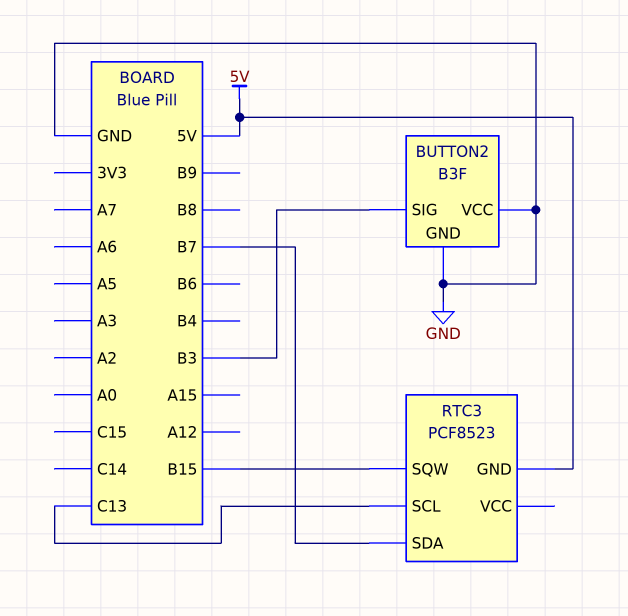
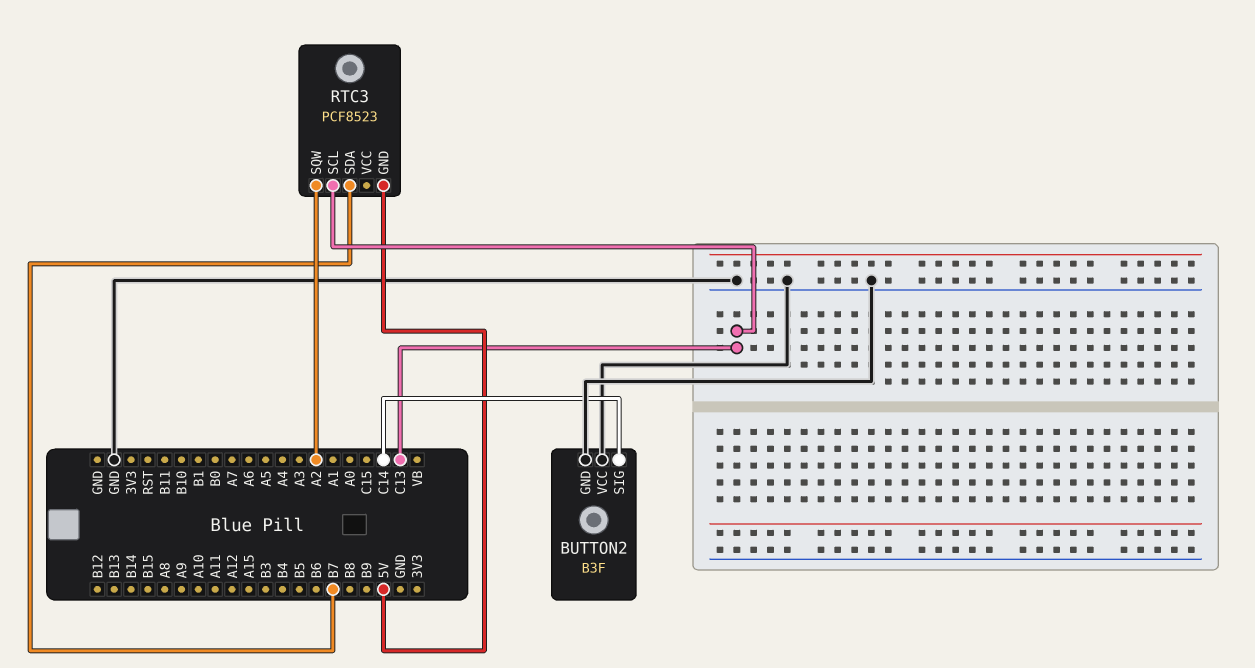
BUTTON2 pin SIG: B3 -> C14
RTC3 pin SQW: B15 -> A2

